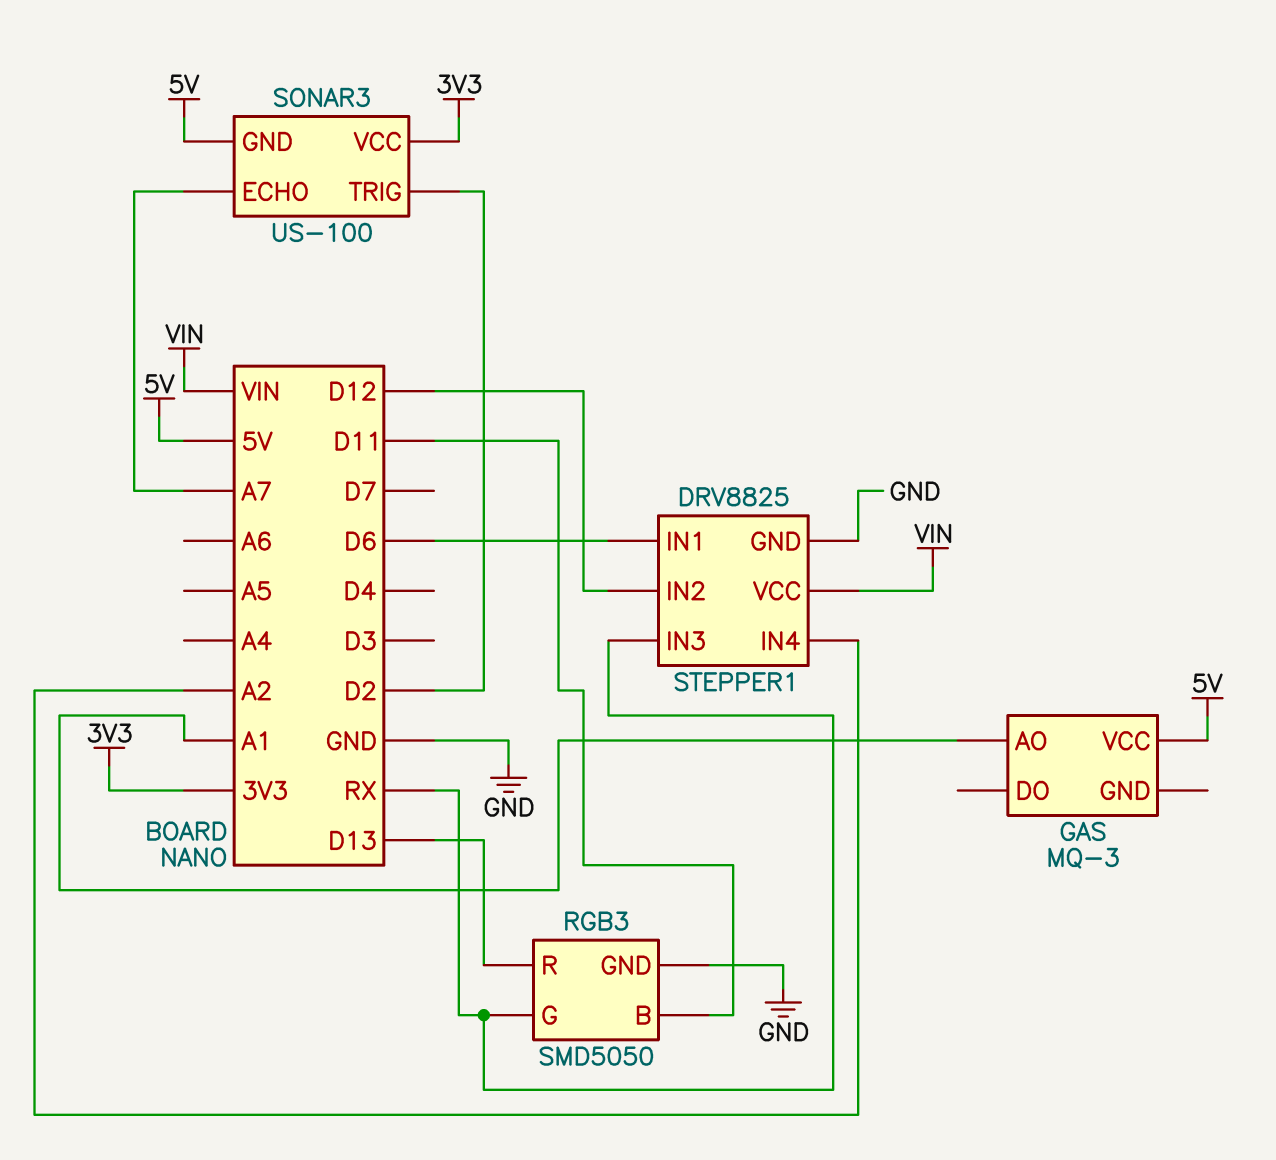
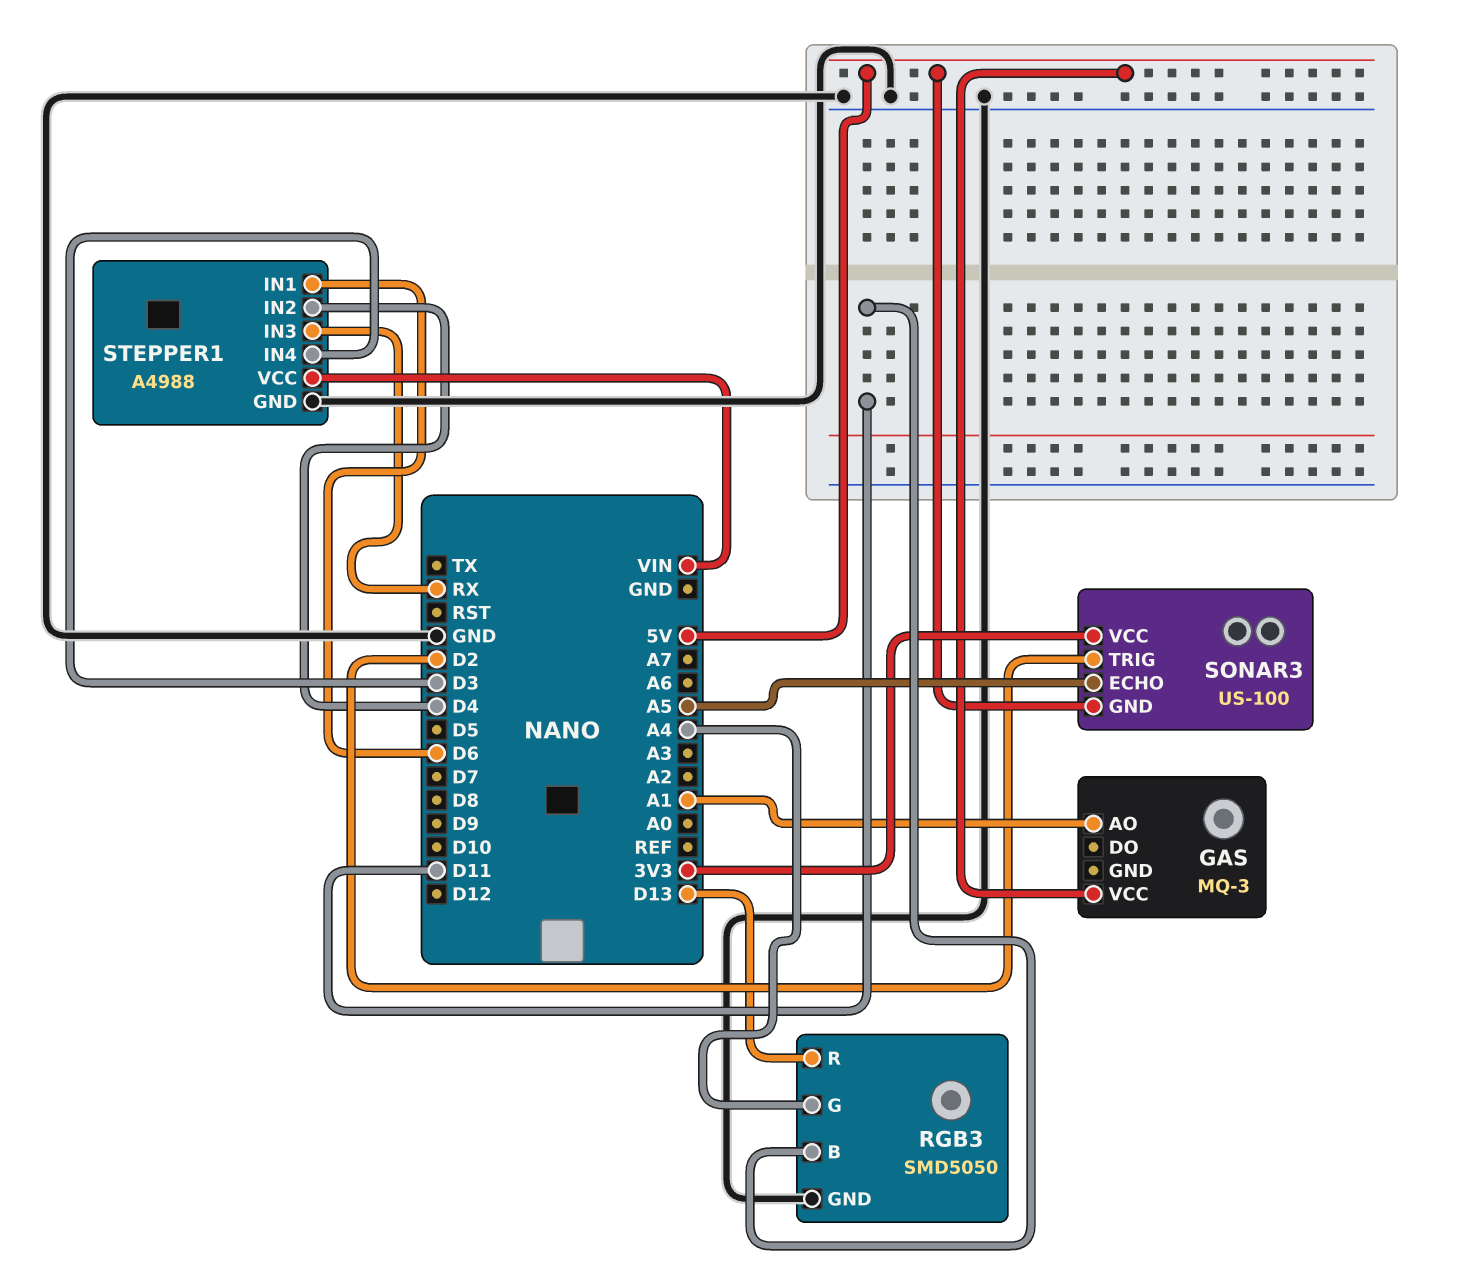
RGB3 pin G: RX -> A4
SONAR3 pin ECHO: A7 -> A5
STEPPER1: DRV8825 -> A4988
STEPPER1 pin IN2: D12 -> D4
STEPPER1 pin IN4: A2 -> D3

